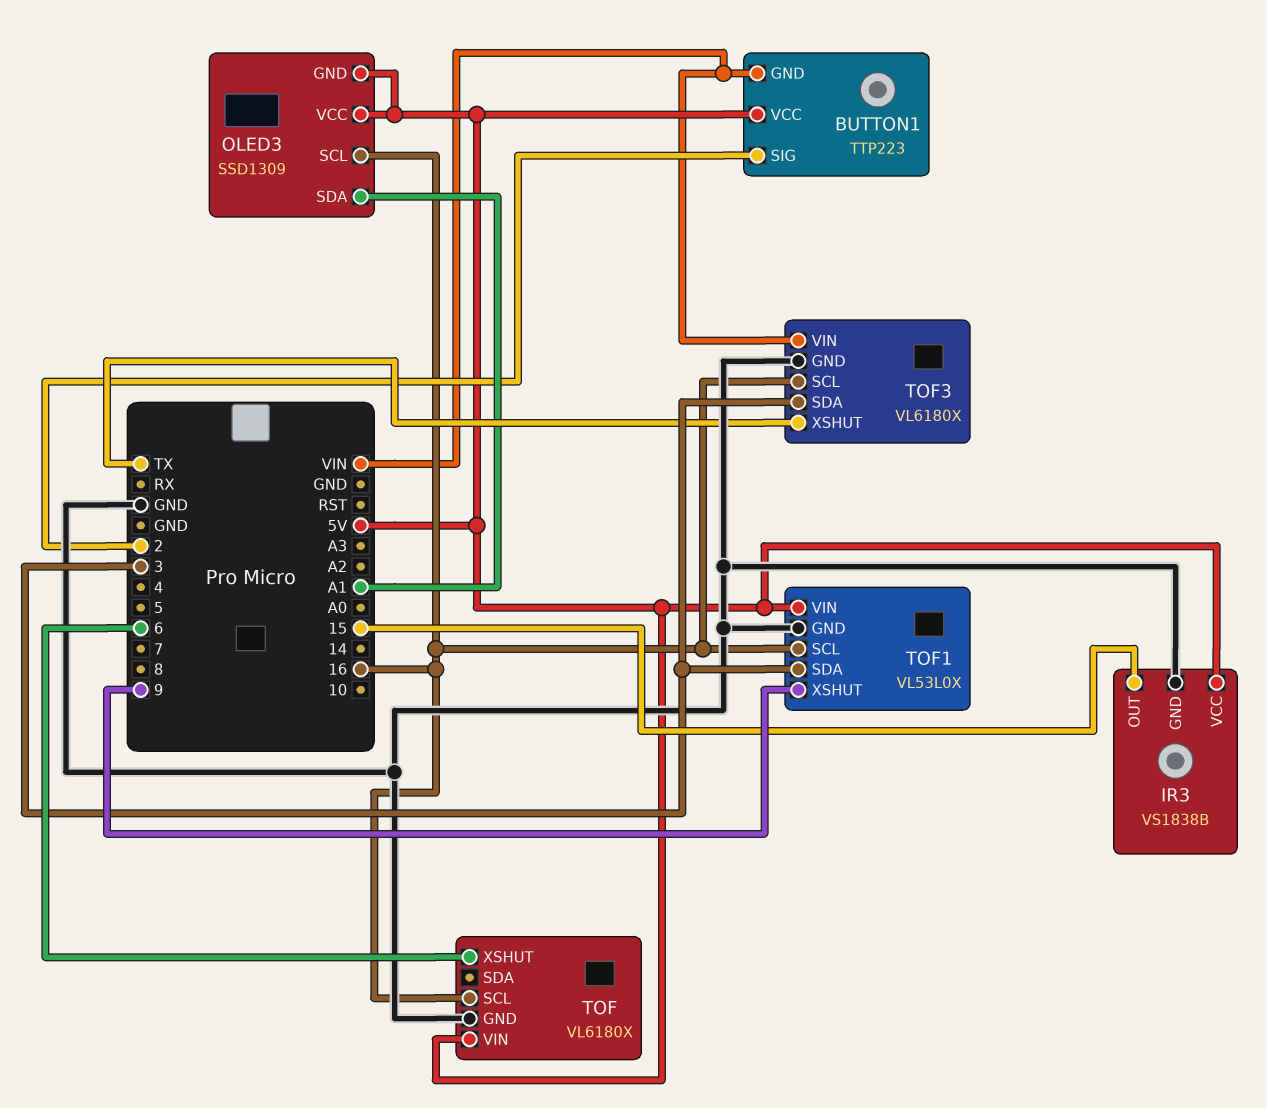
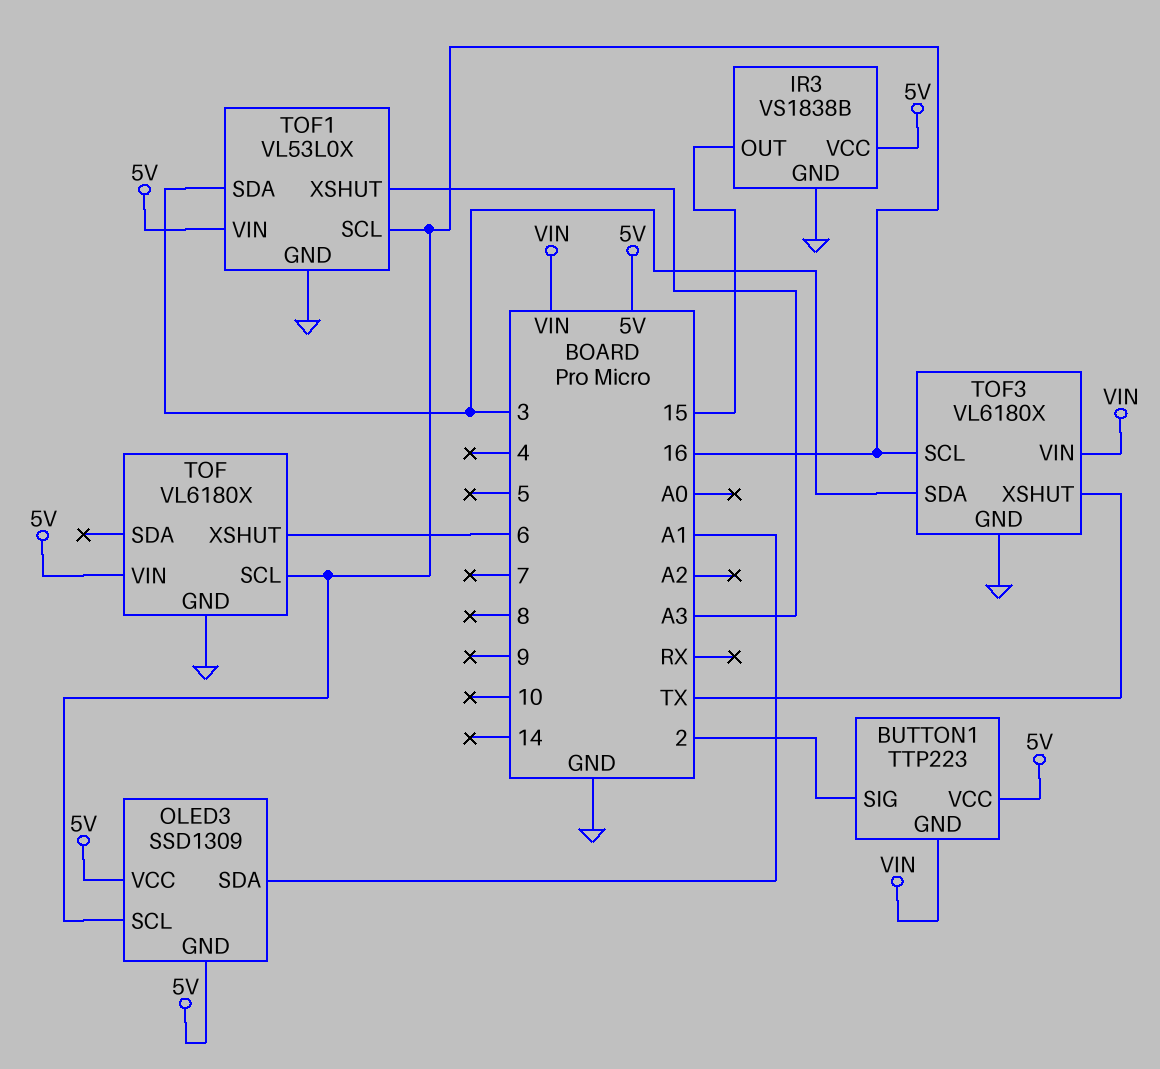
TOF1 pin XSHUT: 9 -> A3

